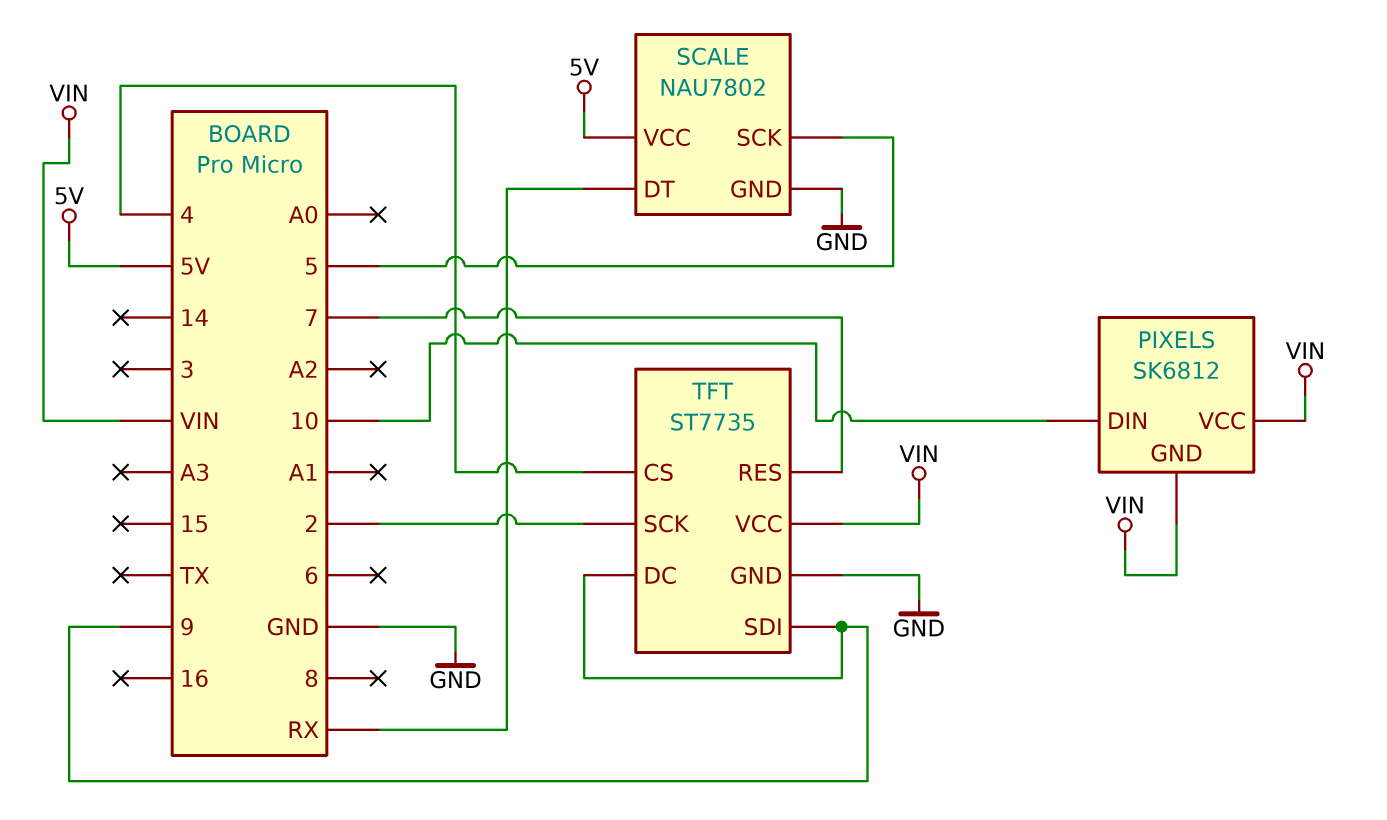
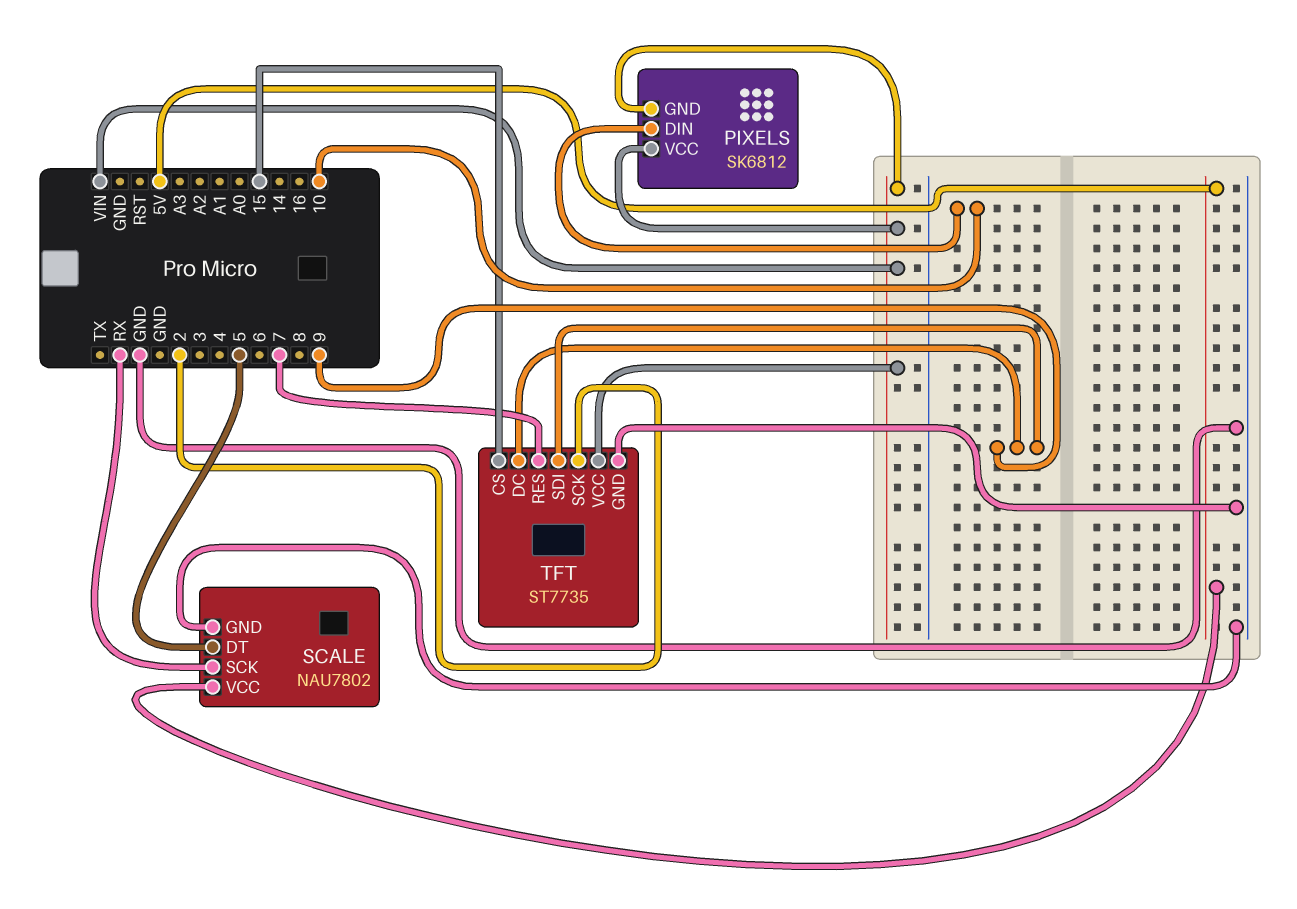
SCALE pin DT: RX -> 5
SCALE pin SCK: 5 -> RX
TFT pin CS: 4 -> 15

